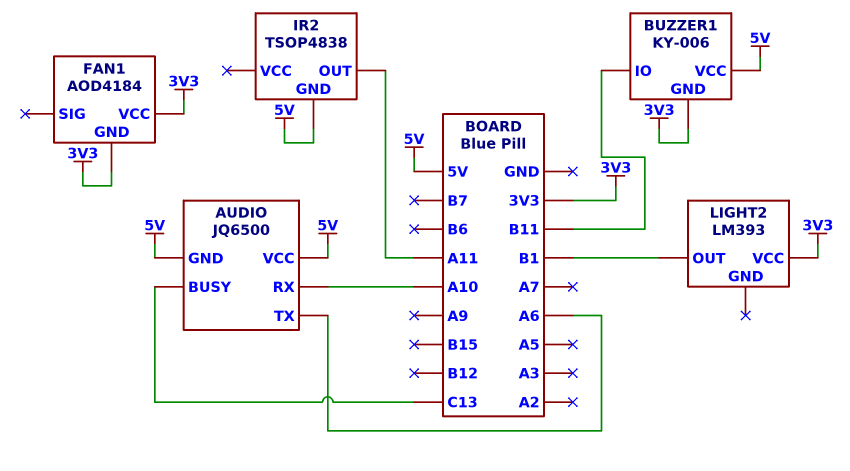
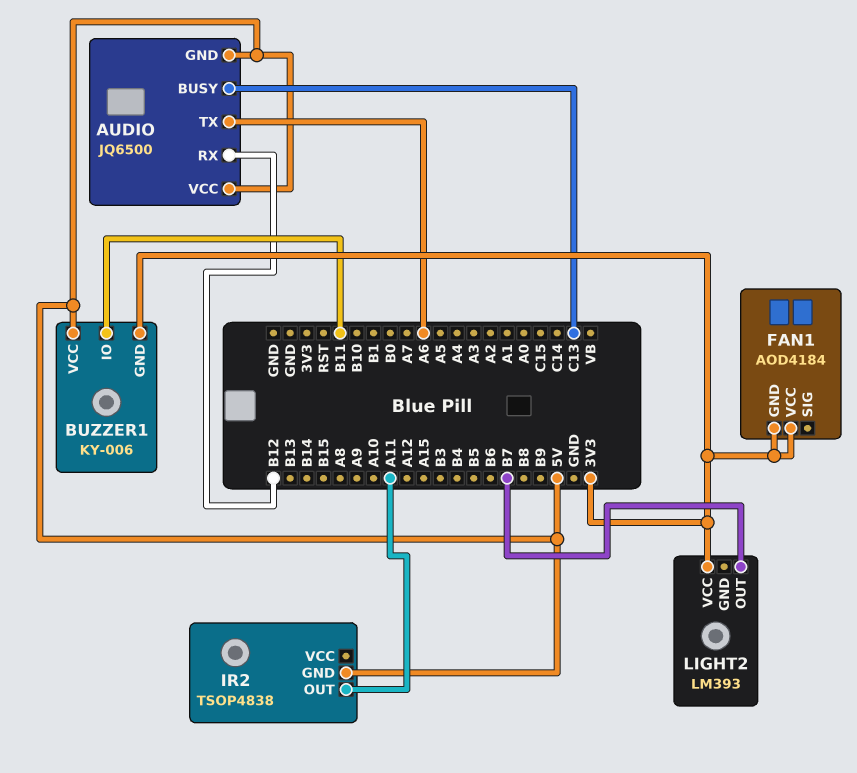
AUDIO pin RX: A10 -> B12
LIGHT2 pin OUT: B1 -> B7

